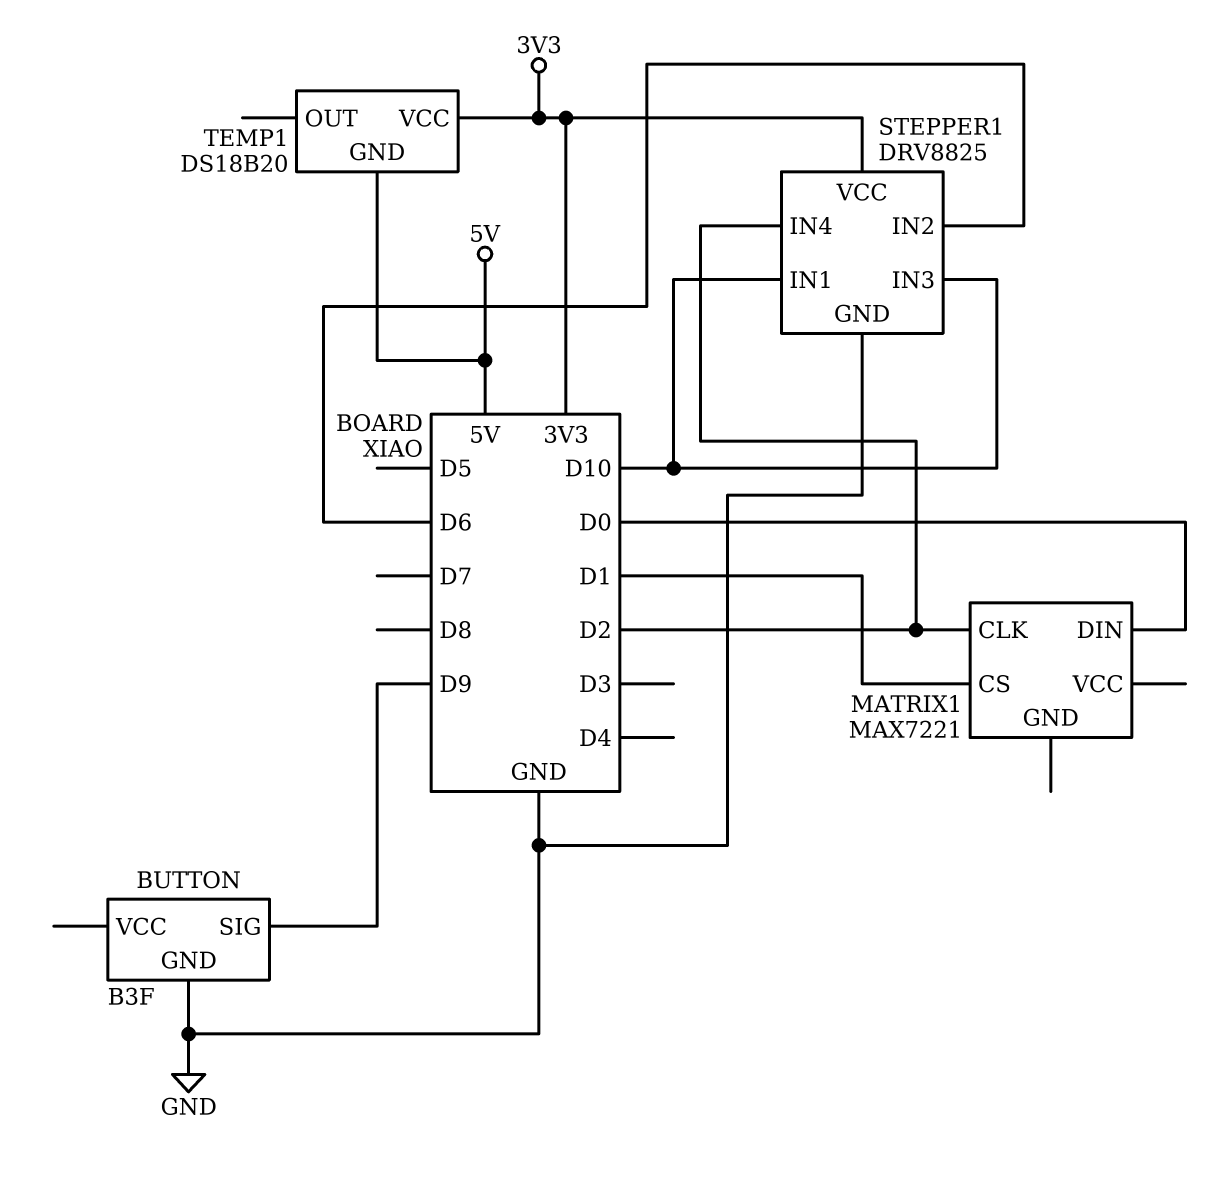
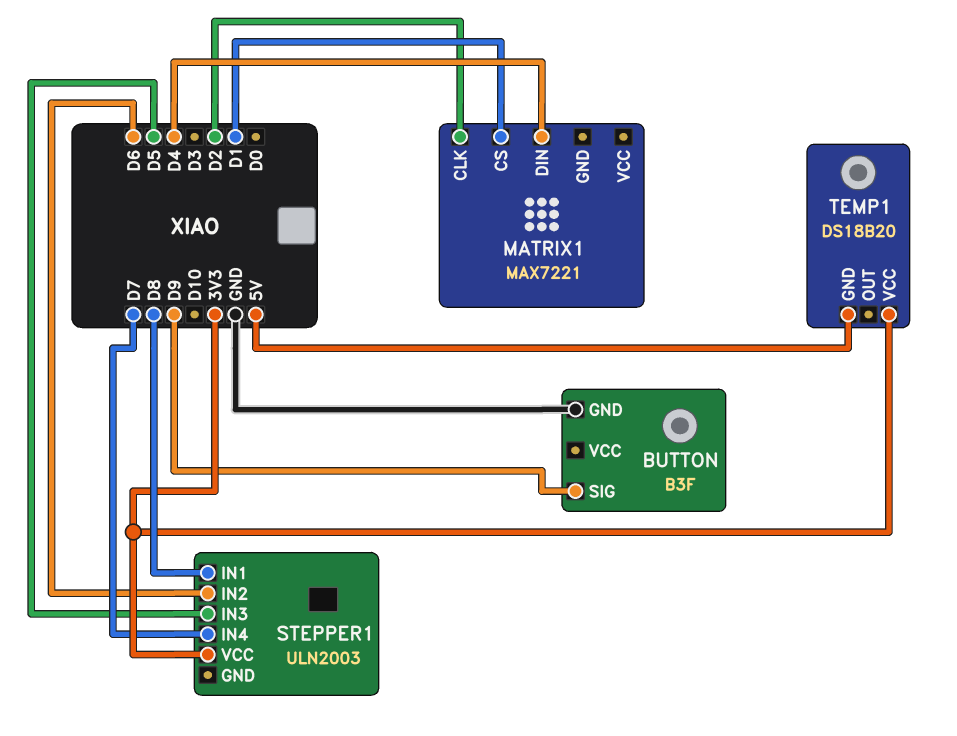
MATRIX1 pin DIN: D0 -> D4
STEPPER1: DRV8825 -> ULN2003
STEPPER1 pin GND: GND -> none
STEPPER1 pin IN1: D10 -> D8
STEPPER1 pin IN3: D10 -> D5
STEPPER1 pin IN4: D2 -> D7

